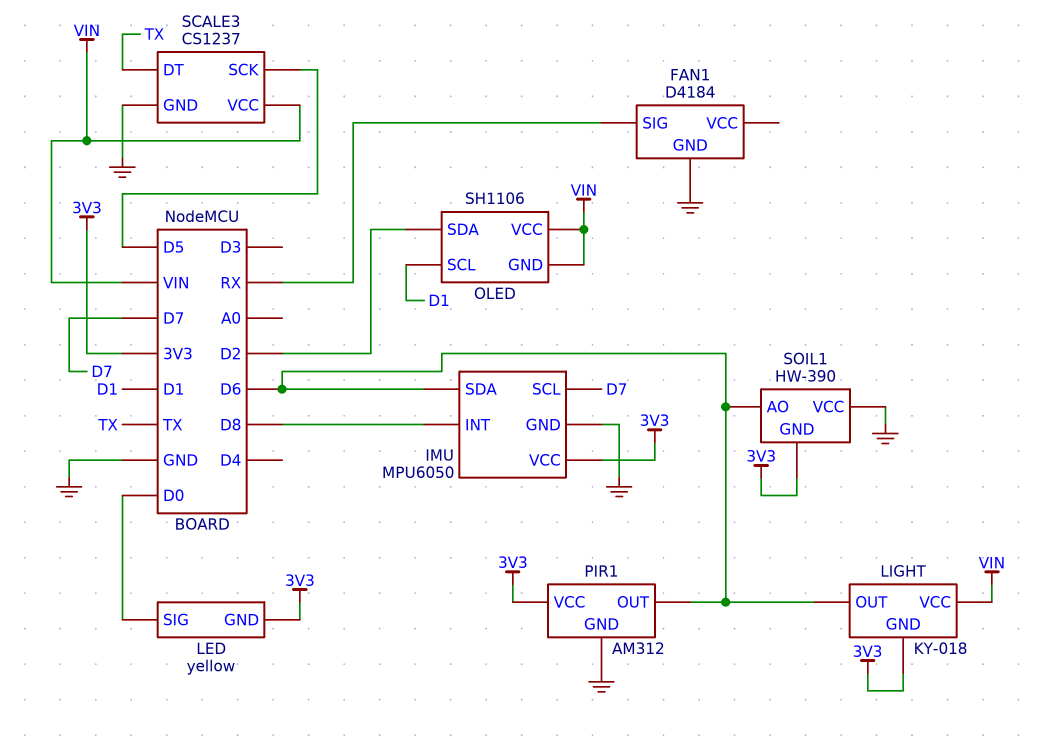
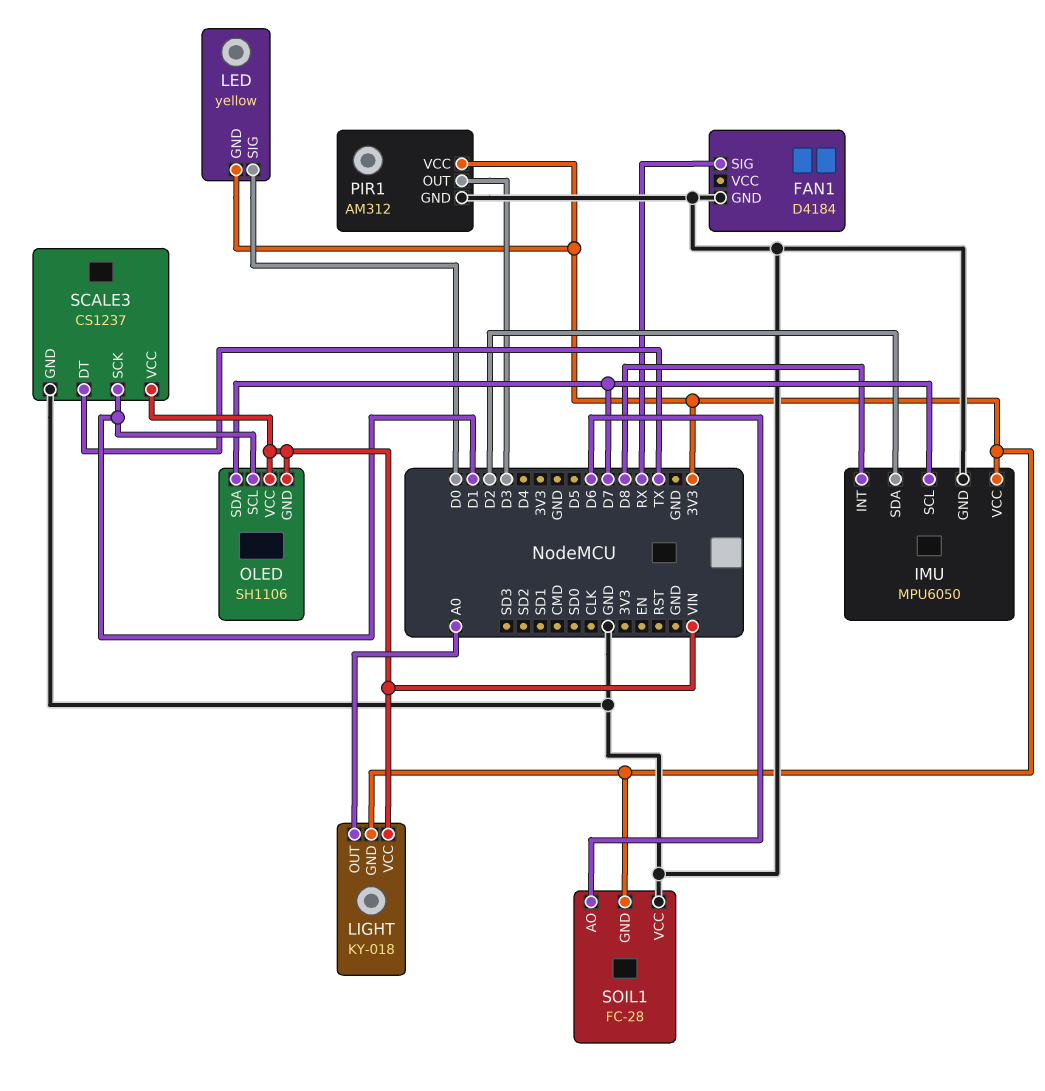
IMU pin SDA: D6 -> D2
LIGHT pin OUT: D6 -> A0
OLED pin SDA: D2 -> D7
PIR1 pin OUT: D6 -> D3
SCALE3 pin SCK: D5 -> D1
SOIL1: HW-390 -> FC-28

